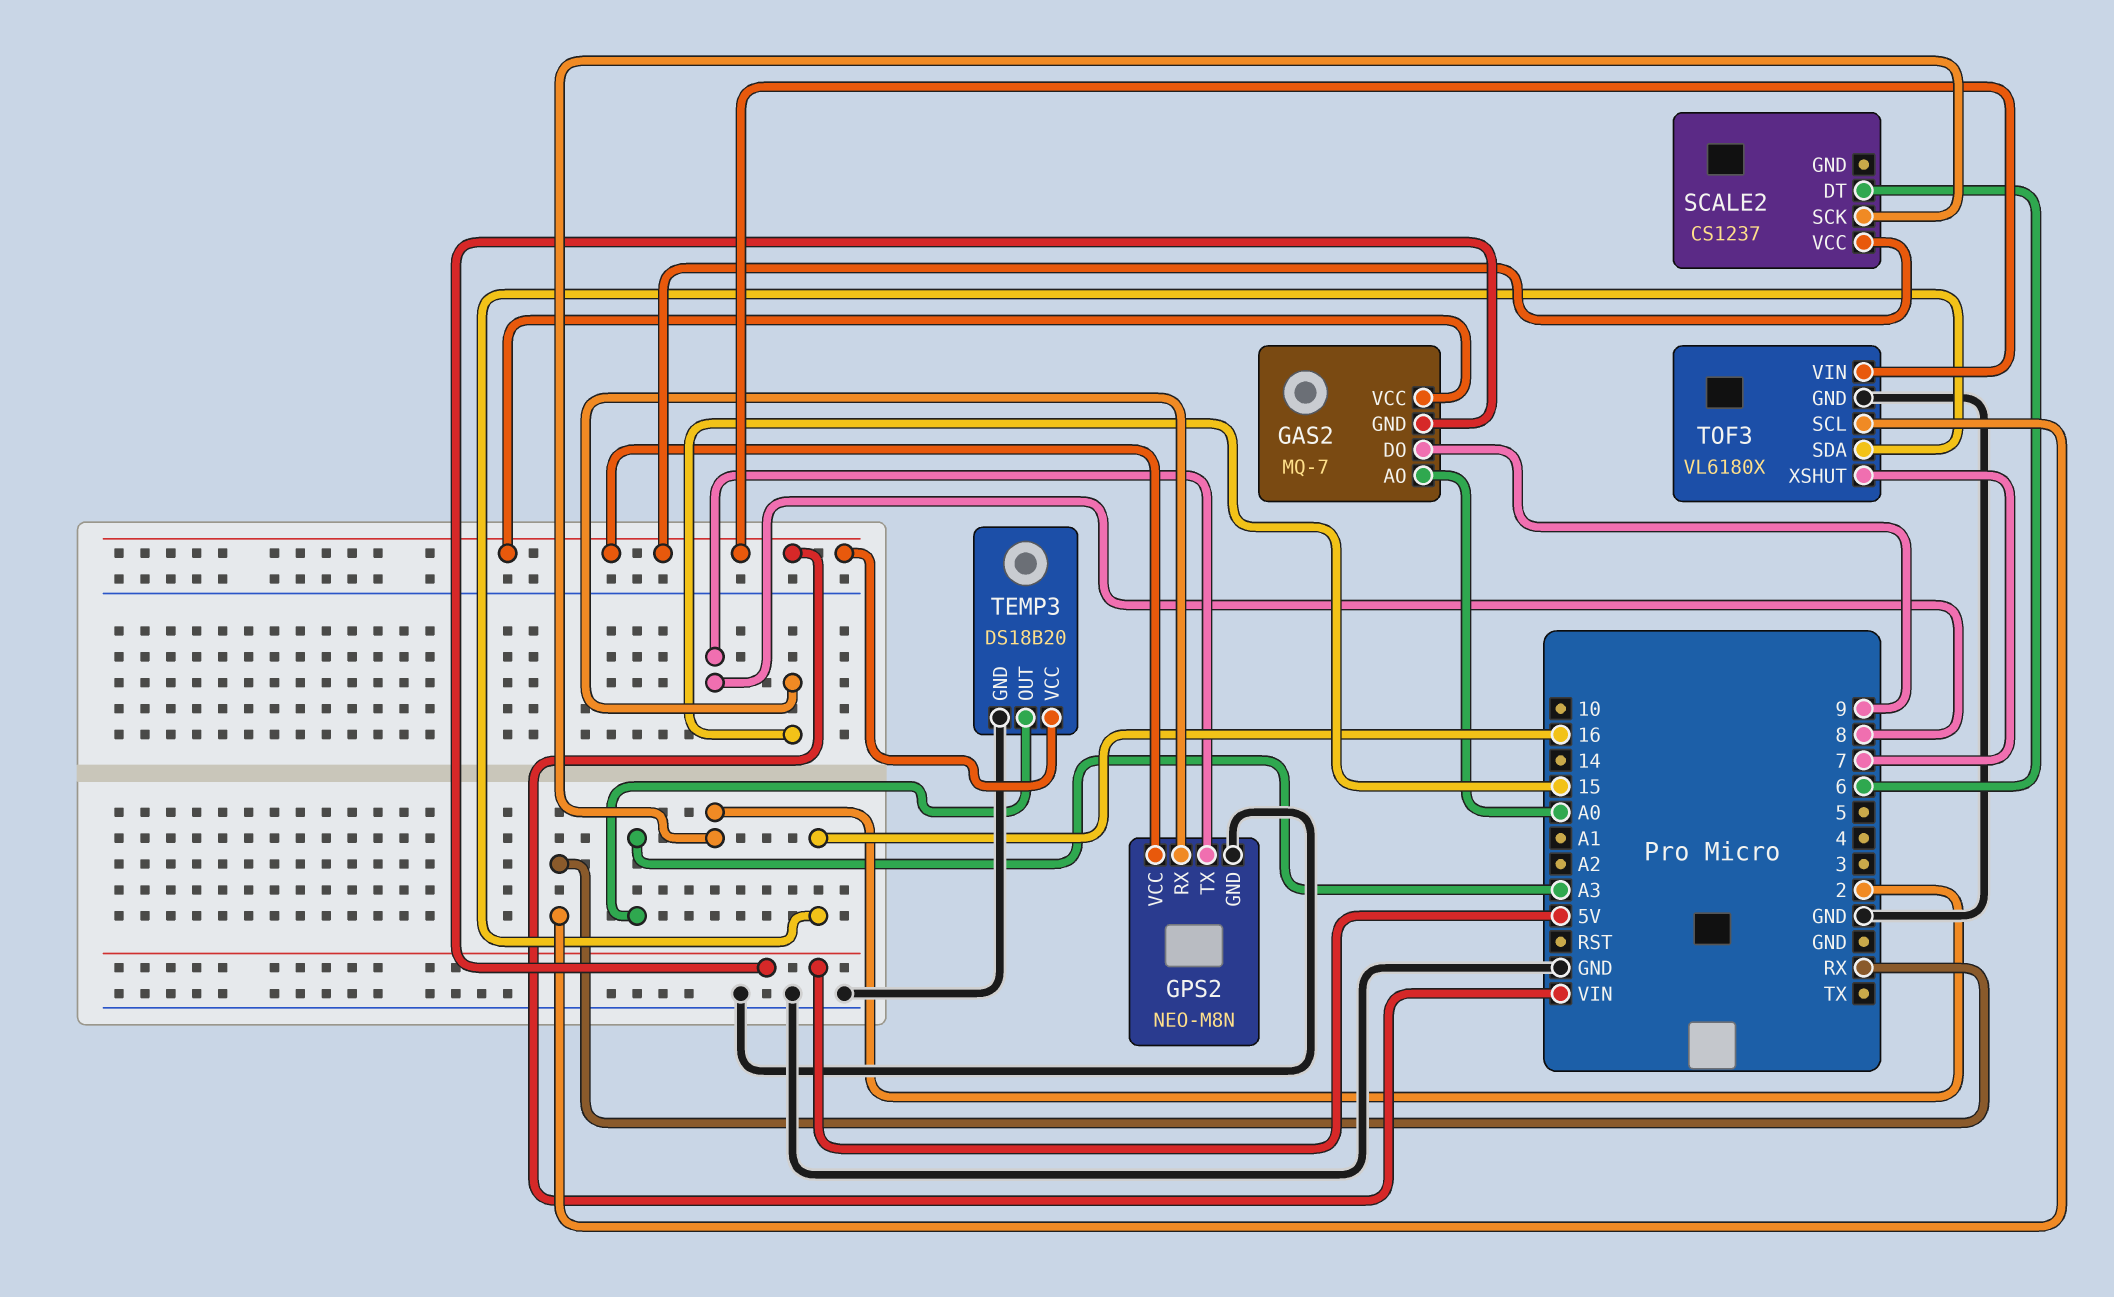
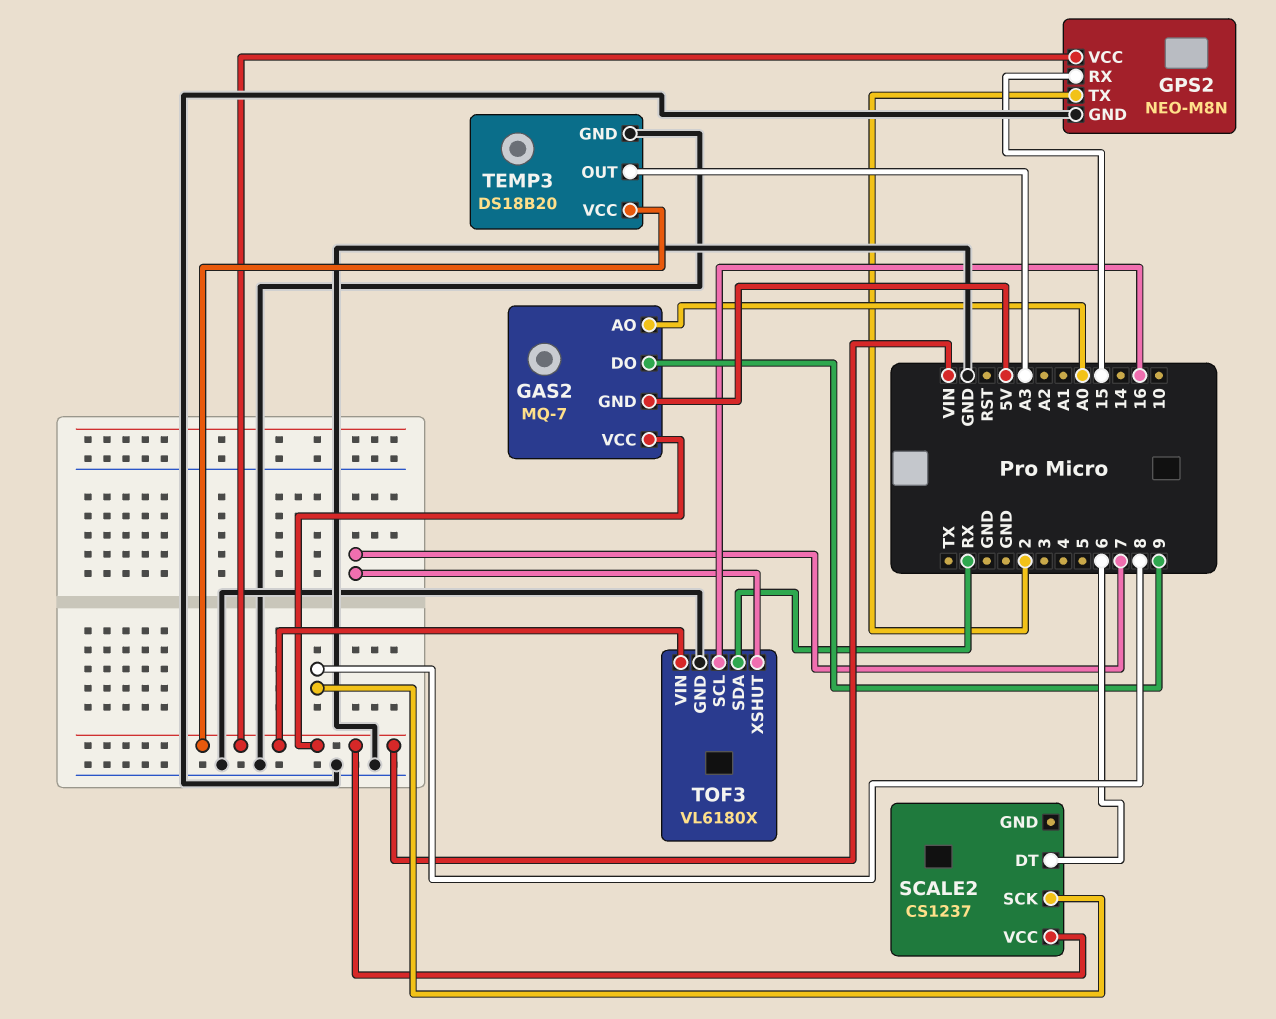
GPS2 pin TX: 8 -> 2
SCALE2 pin SCK: 2 -> 8
TOF3 pin SCL: RX -> 16
TOF3 pin SDA: 16 -> RX

